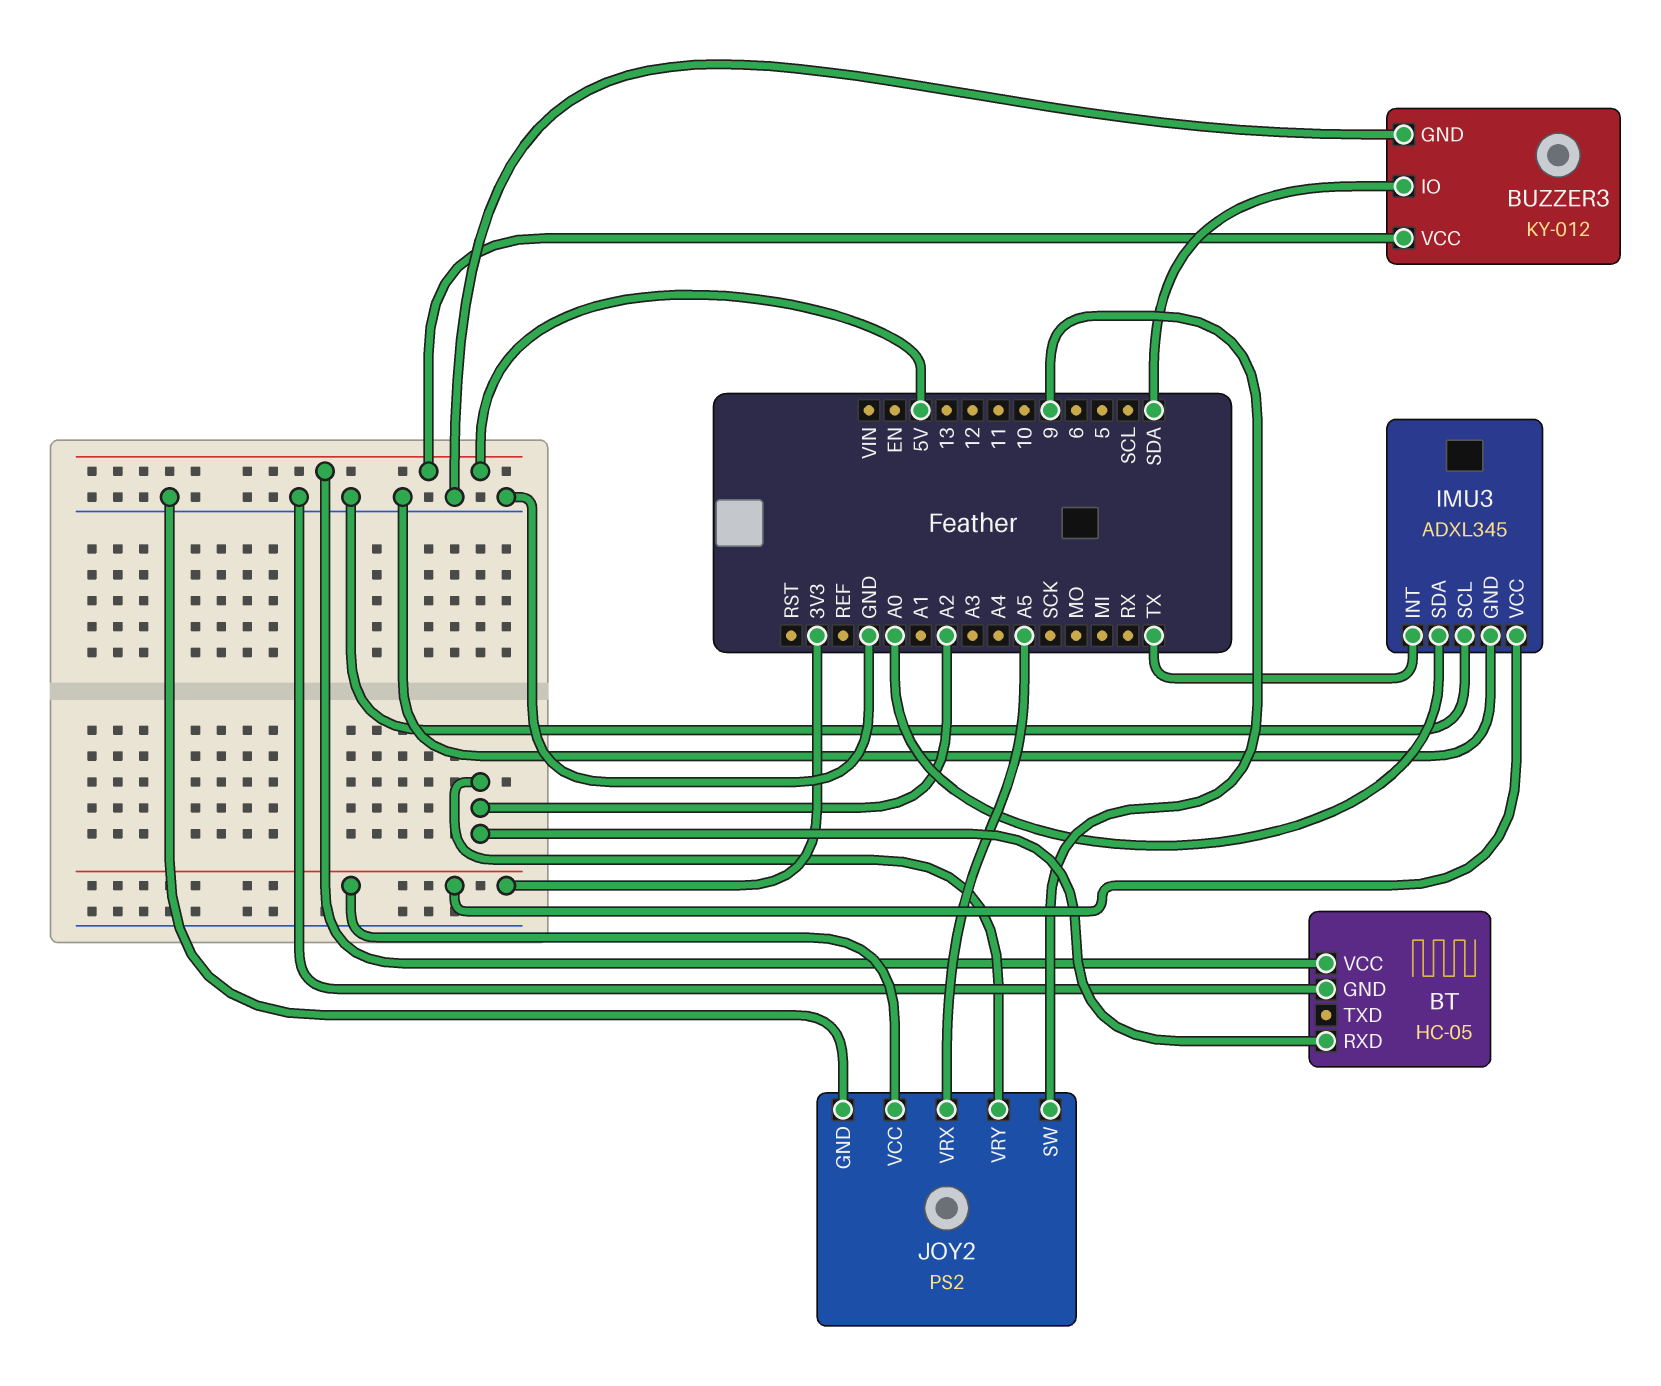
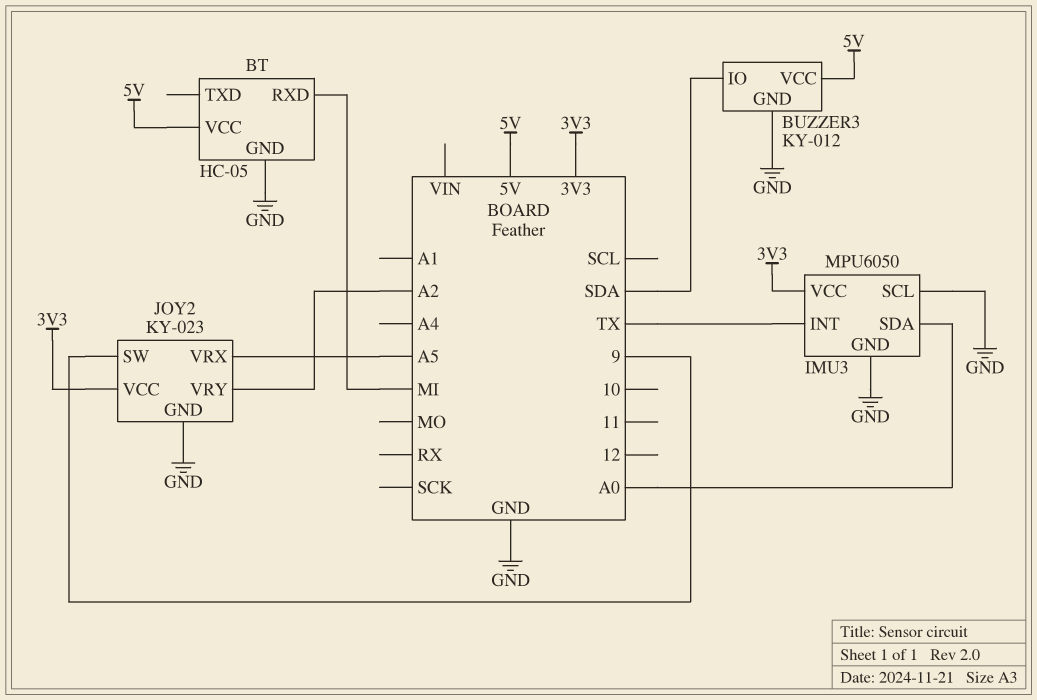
BT pin RXD: A2 -> MI
IMU3: ADXL345 -> MPU6050
JOY2: PS2 -> KY-023

